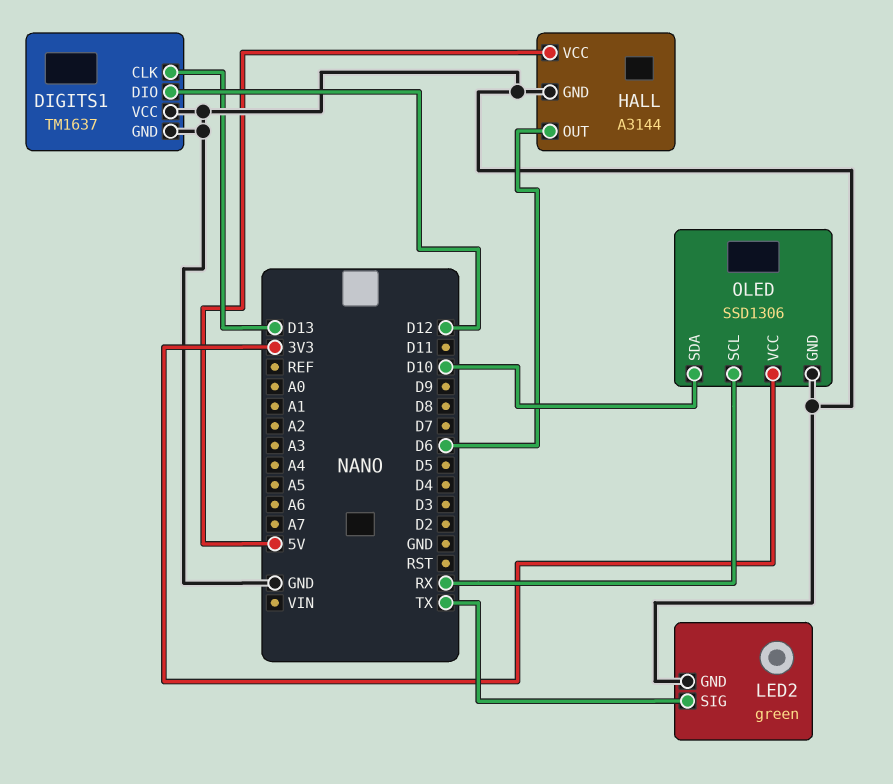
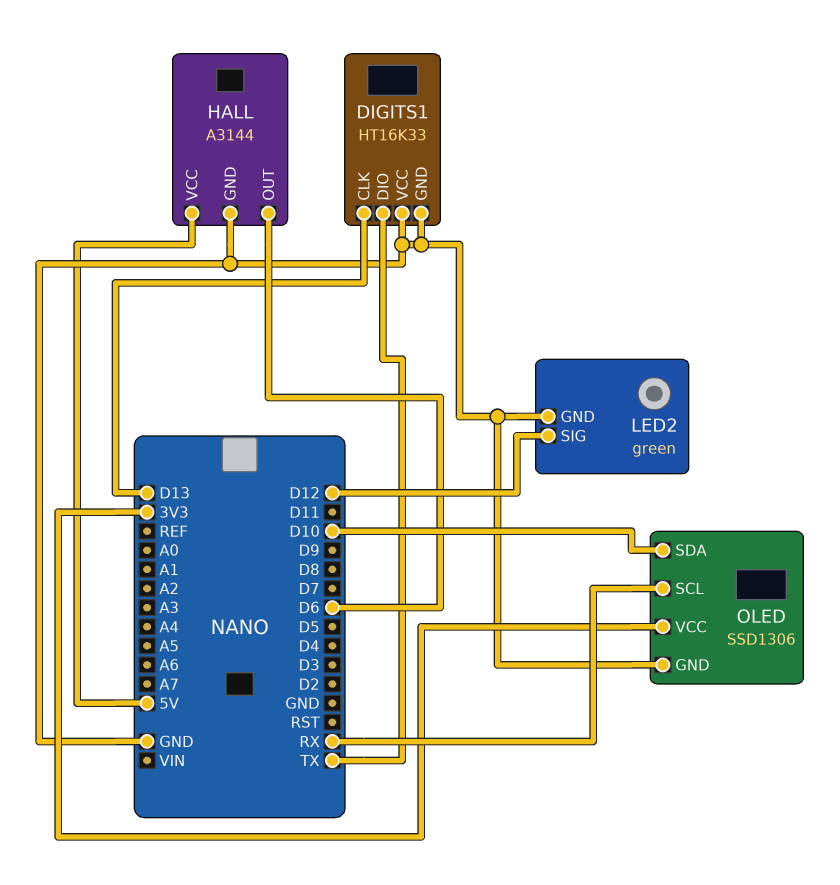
DIGITS1: TM1637 -> HT16K33
DIGITS1 pin DIO: D12 -> TX
LED2 pin SIG: TX -> D12

